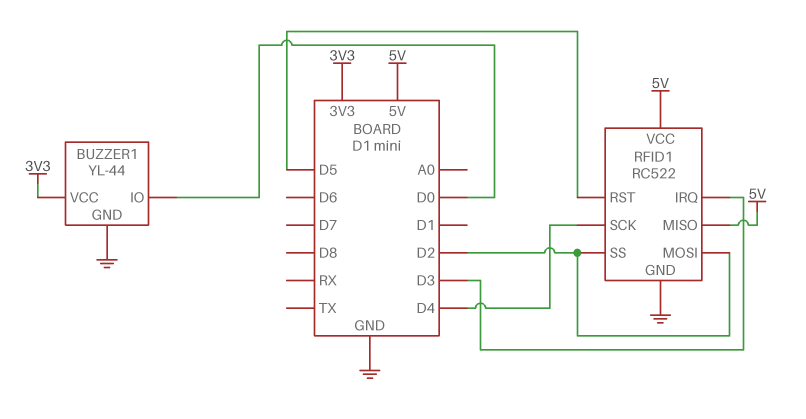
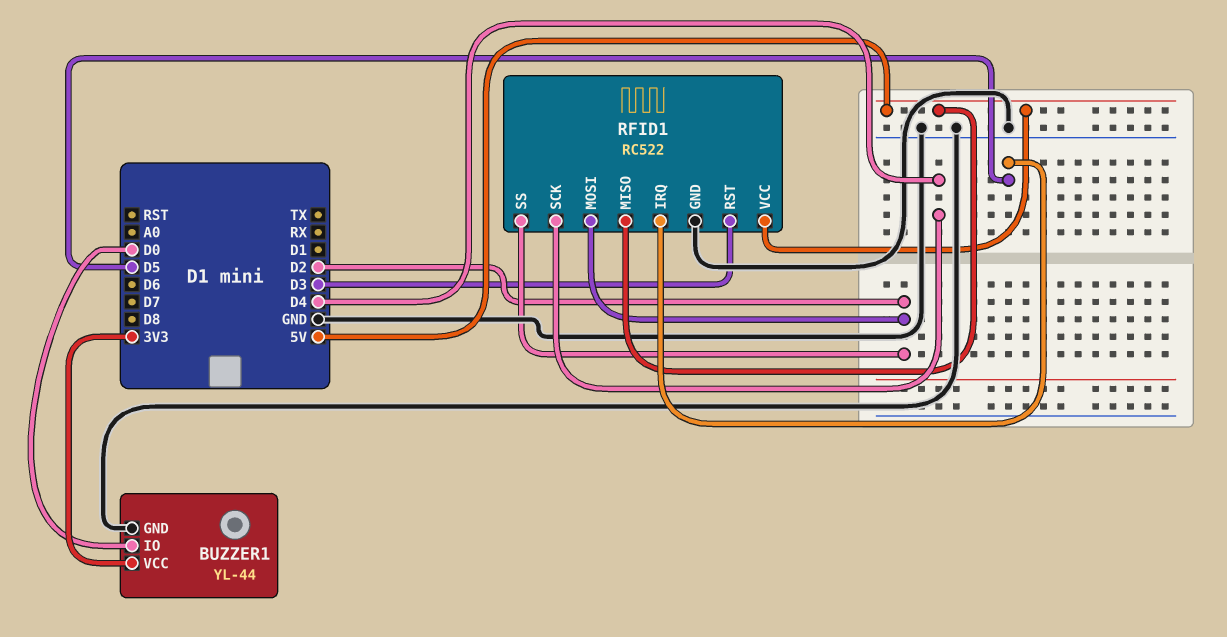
RFID1 pin IRQ: D3 -> D5
RFID1 pin RST: D5 -> D3

